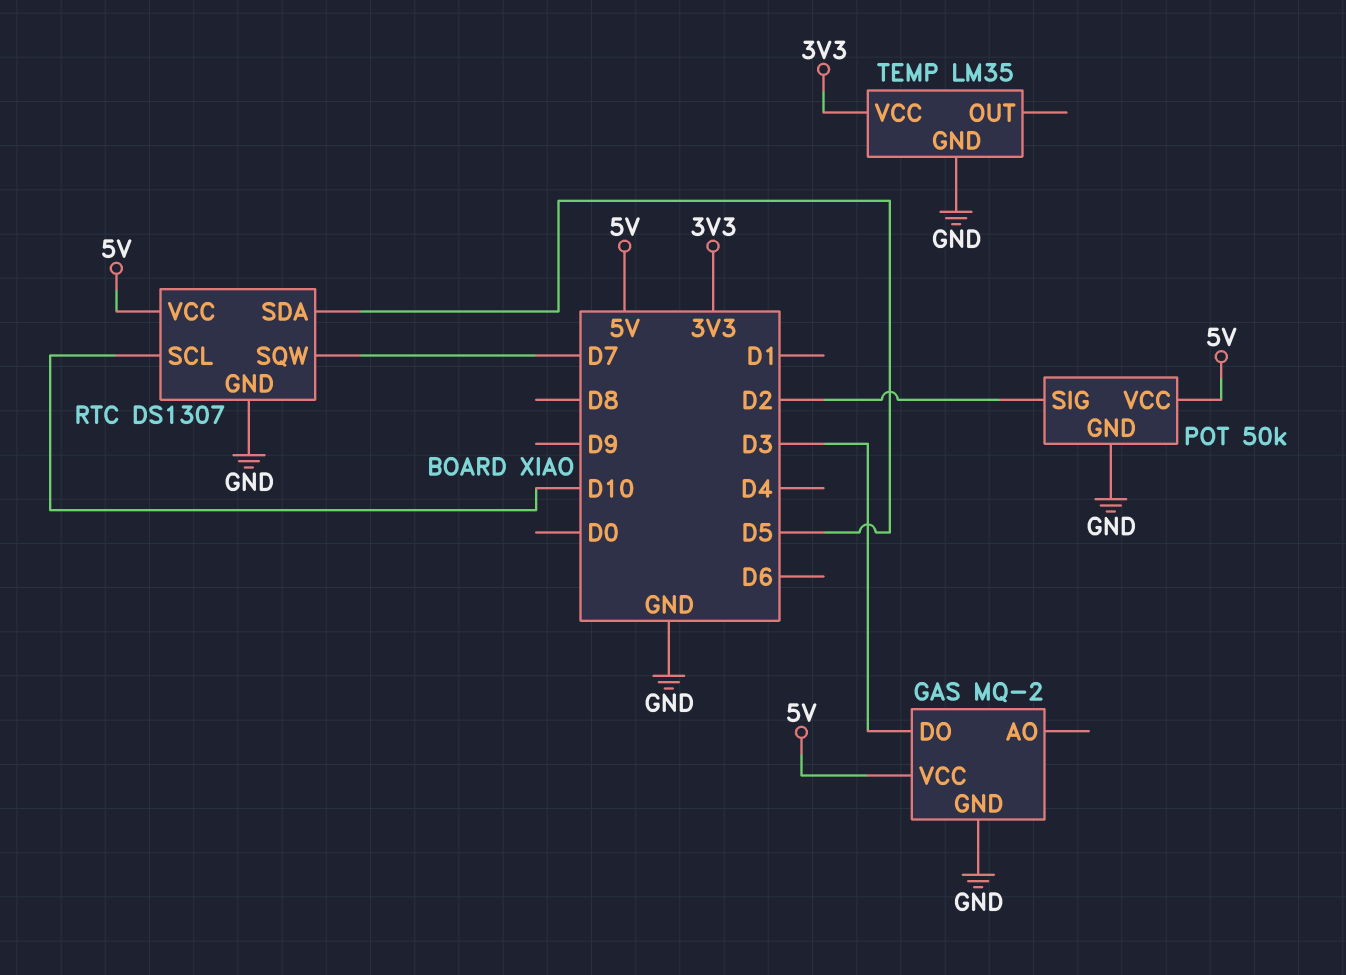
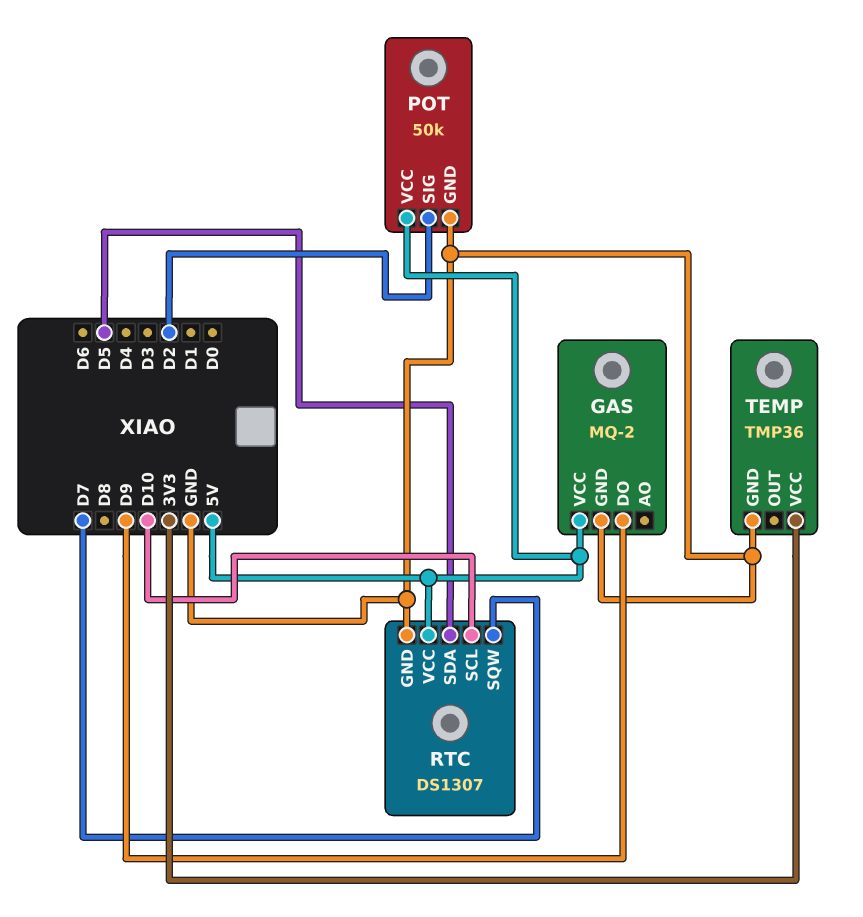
GAS pin DO: D3 -> D9
TEMP: LM35 -> TMP36

